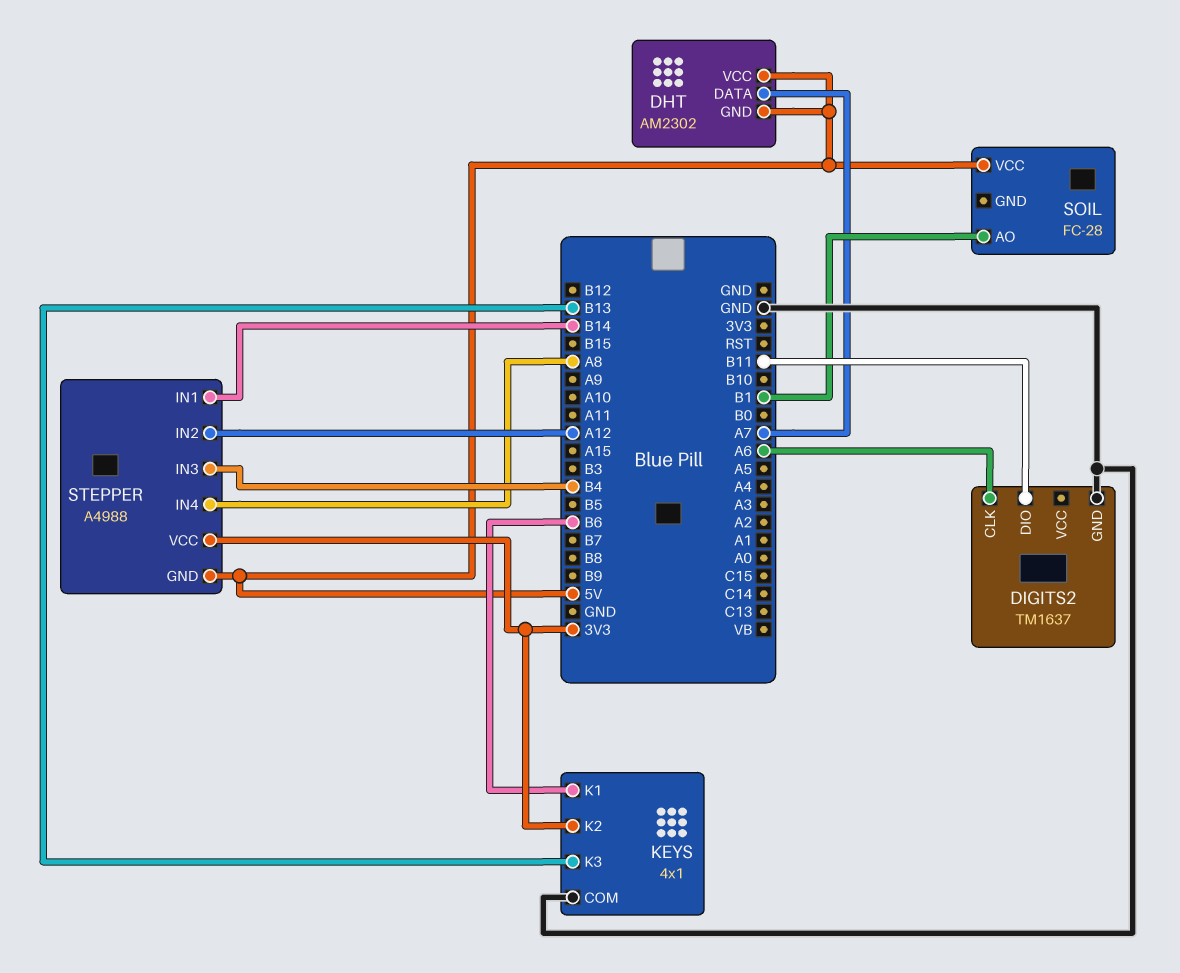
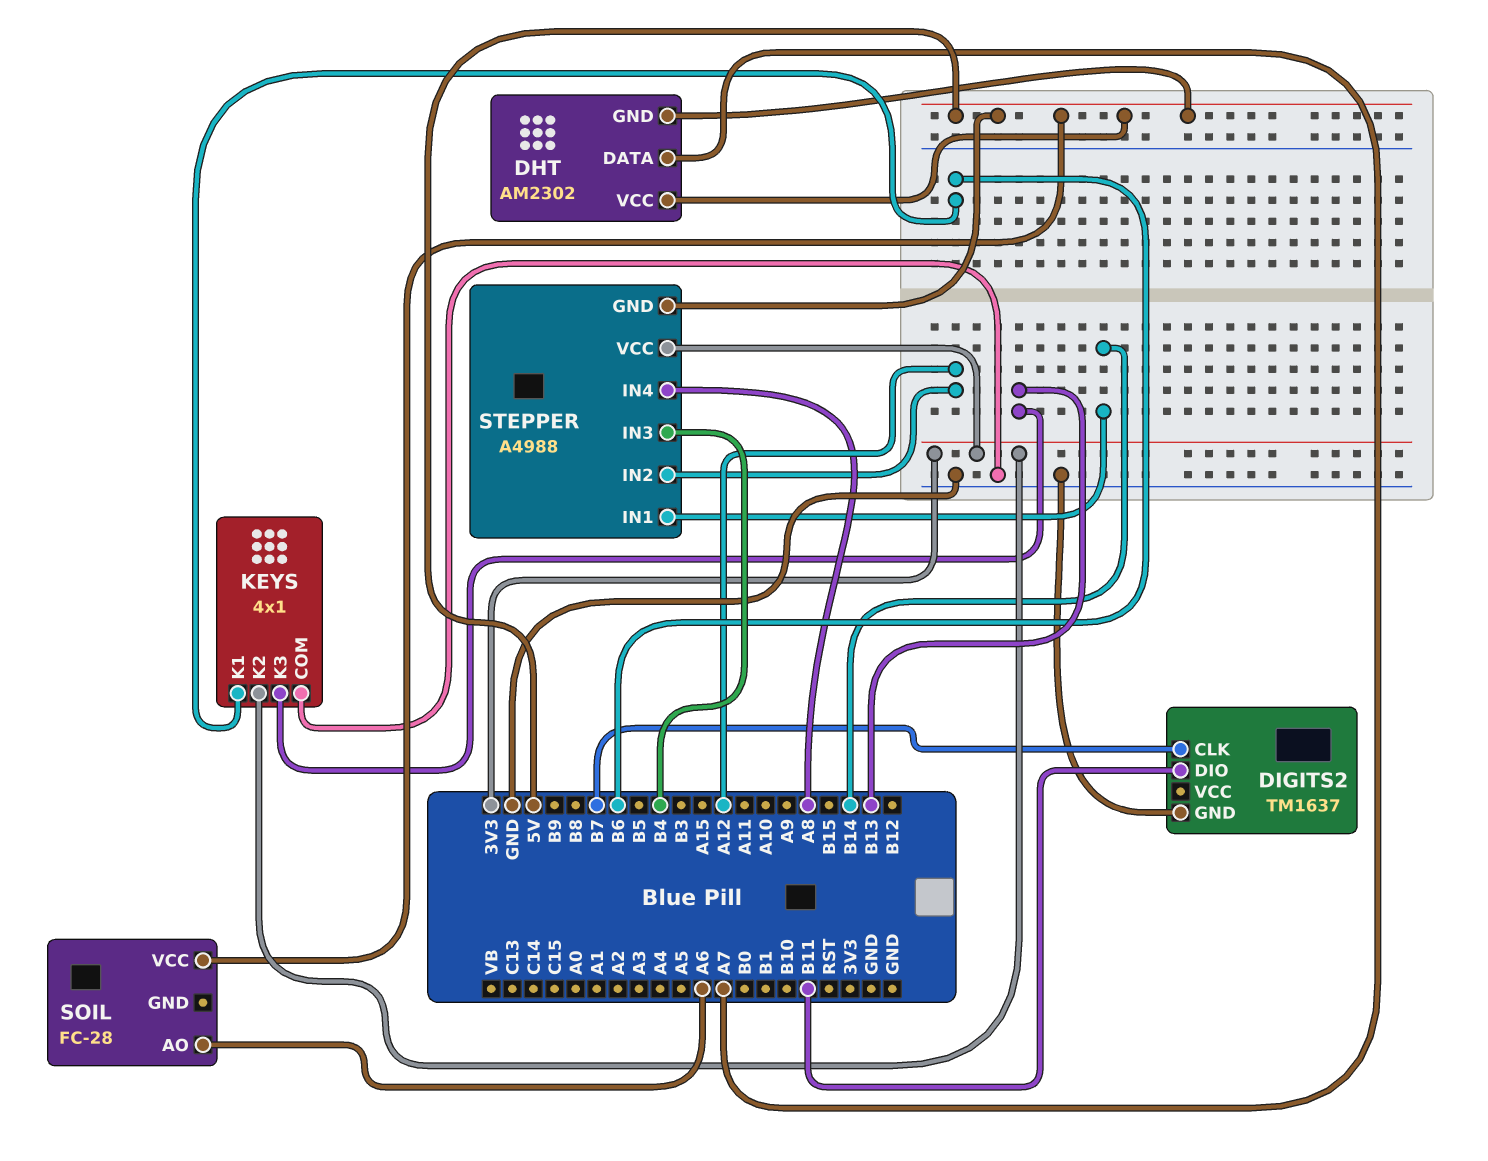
DIGITS2 pin CLK: A6 -> B7
SOIL pin AO: B1 -> A6

